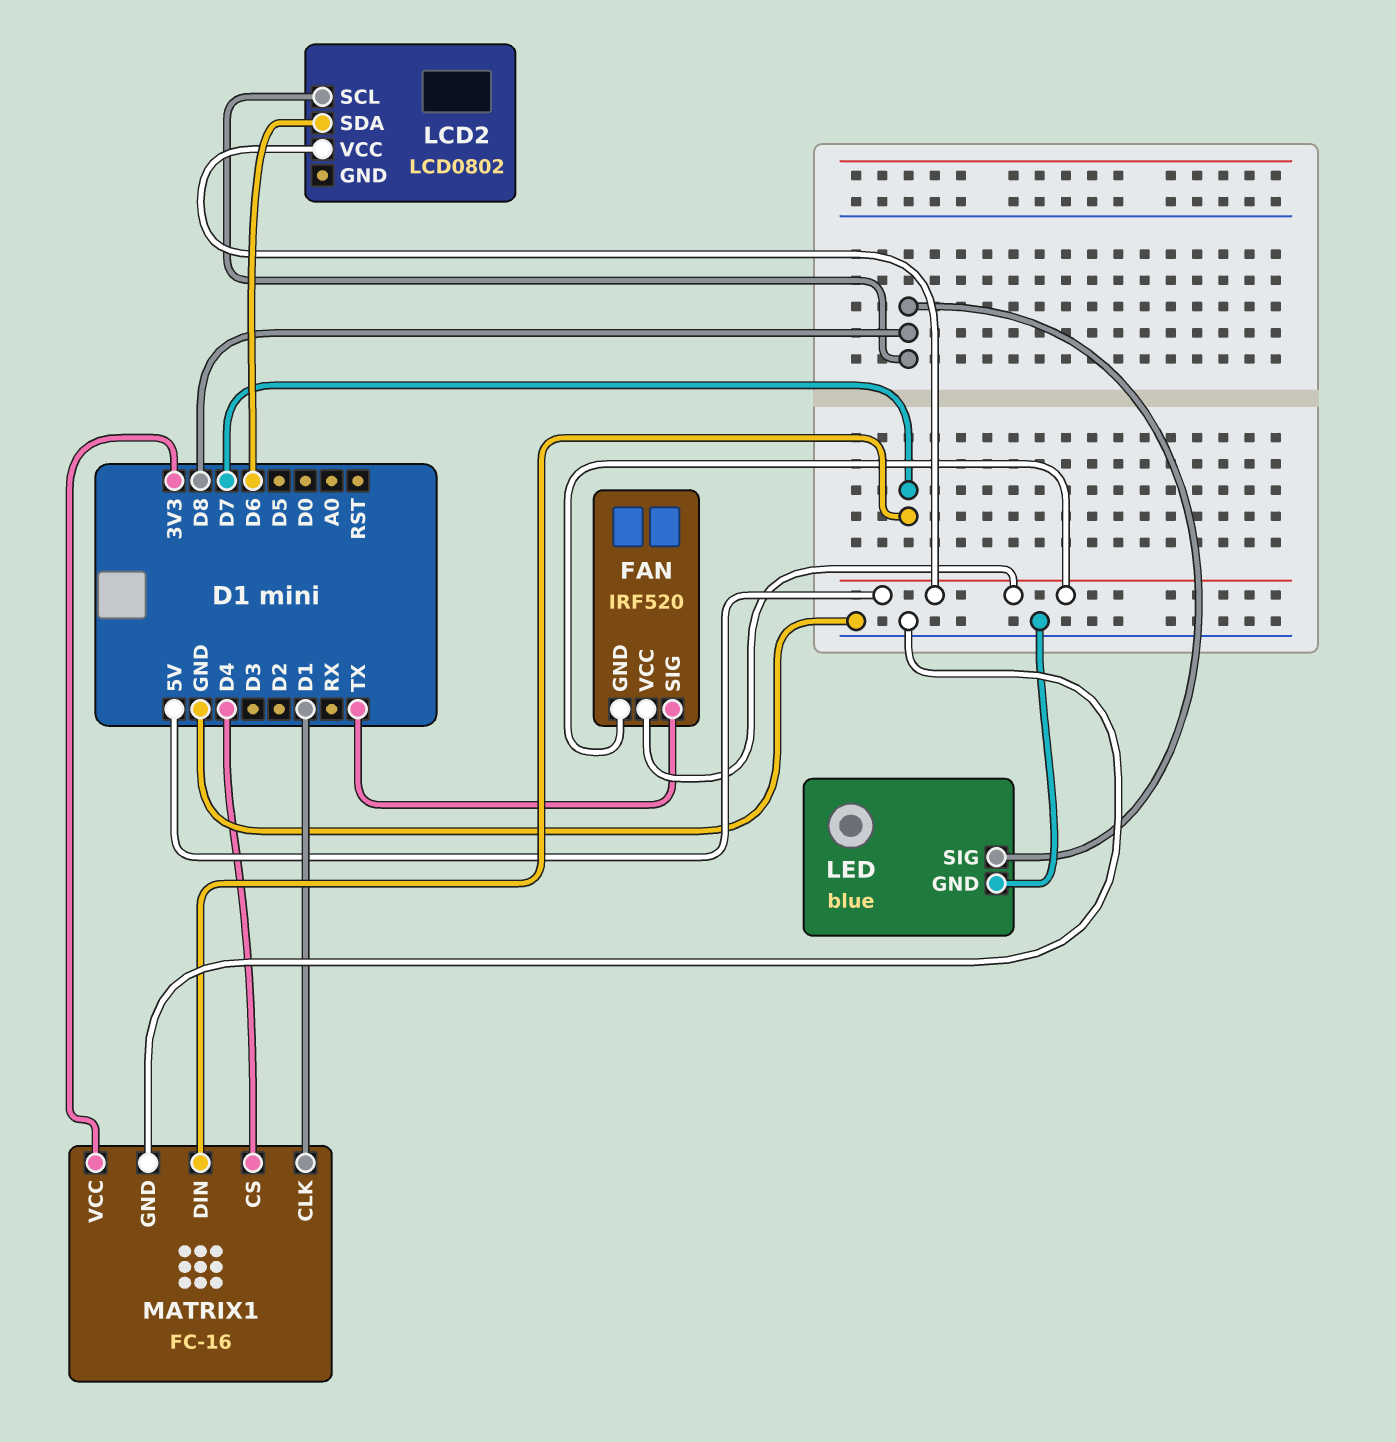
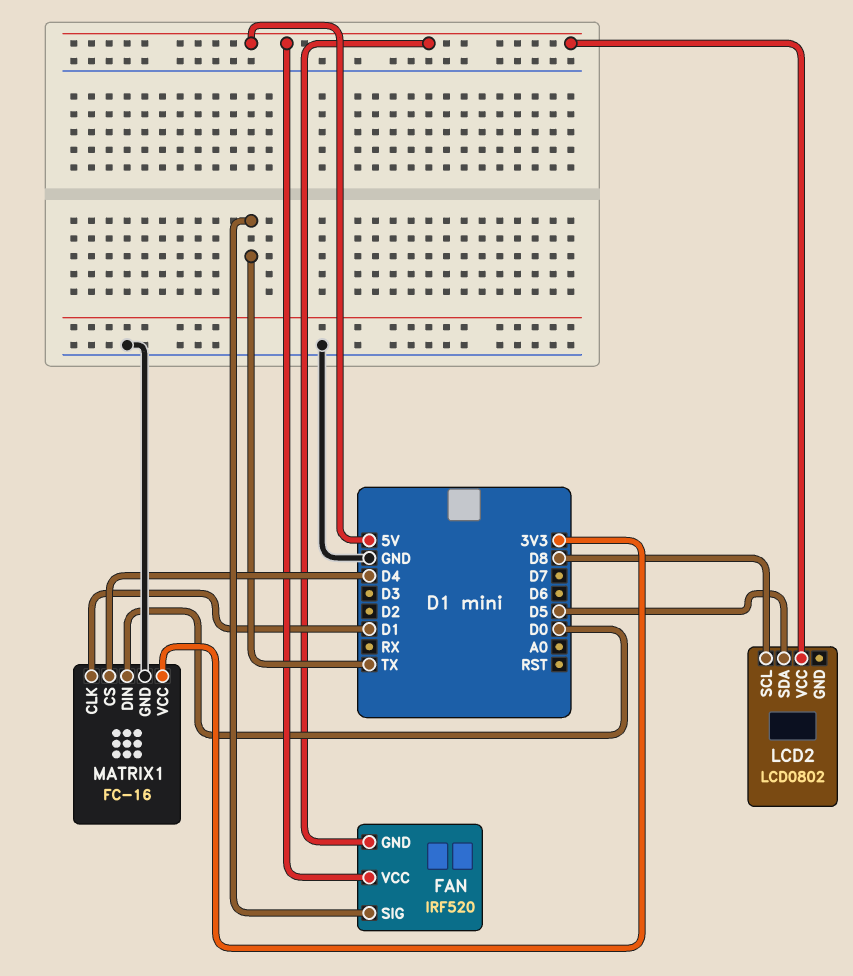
LCD2 pin SDA: D6 -> D5
LED: blue -> none
LED pin GND: GND -> none
LED pin SIG: D8 -> none
MATRIX1 pin DIN: D7 -> D0

